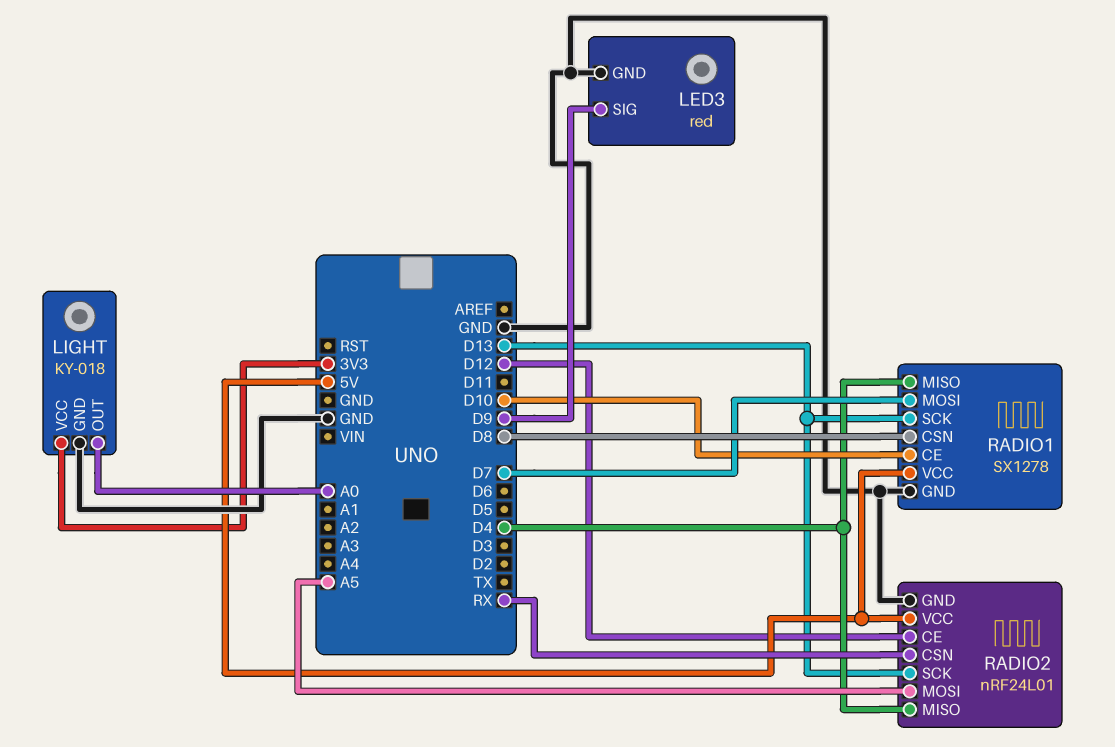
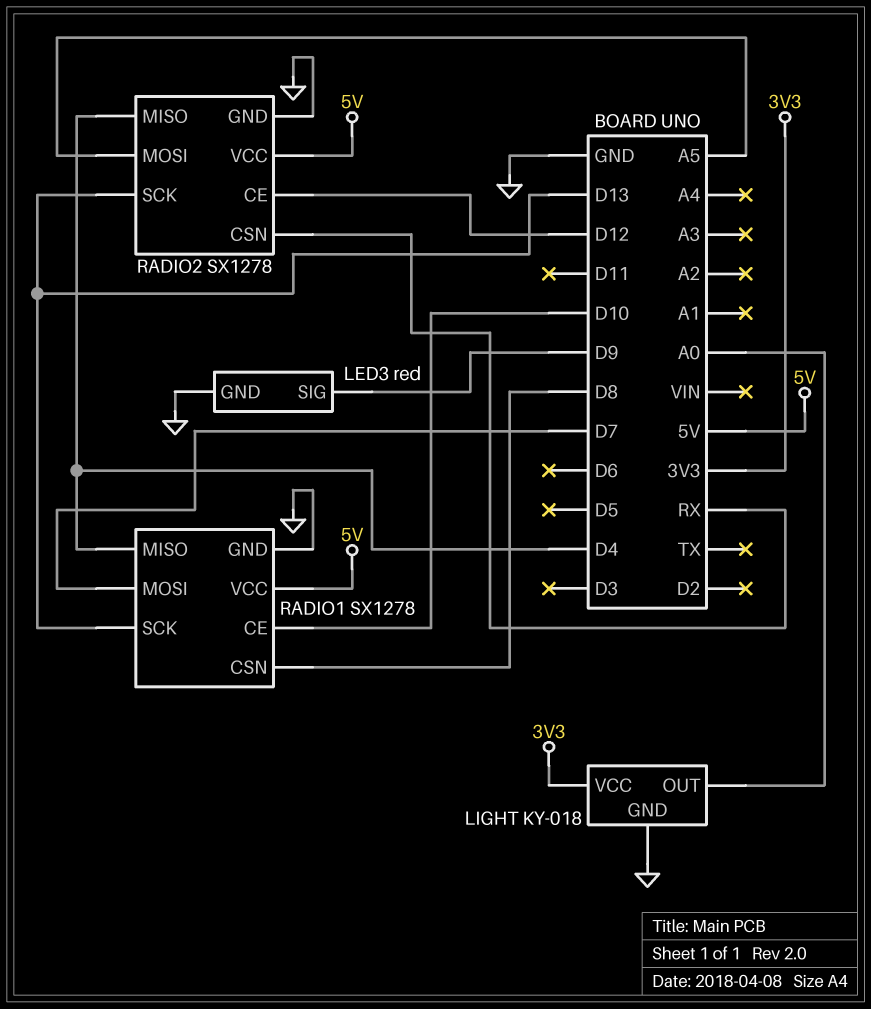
RADIO2: nRF24L01 -> SX1278

